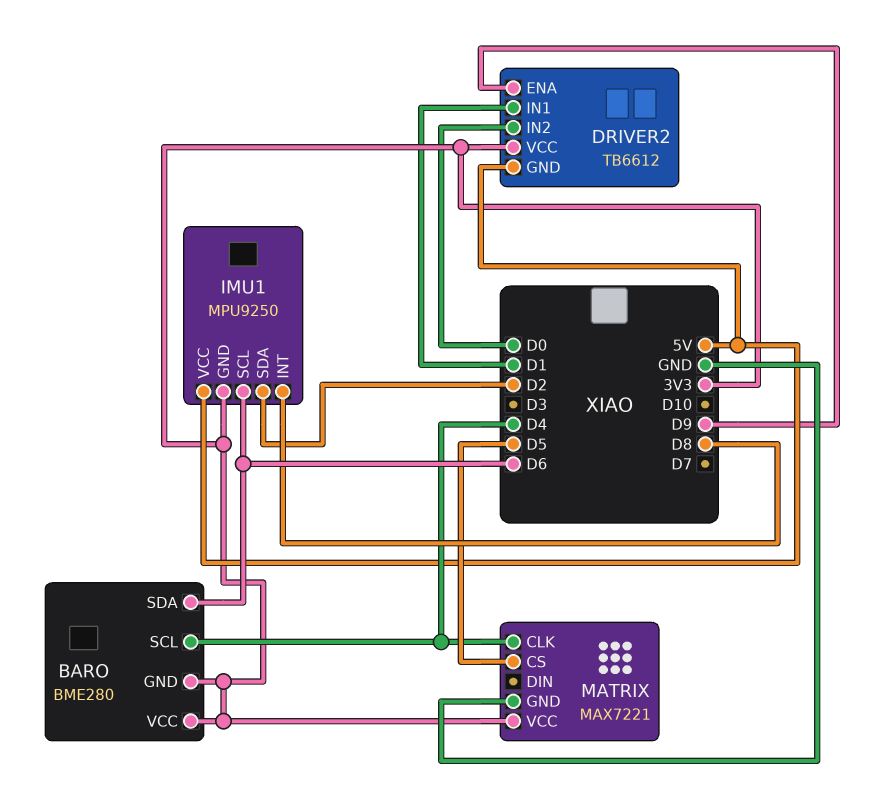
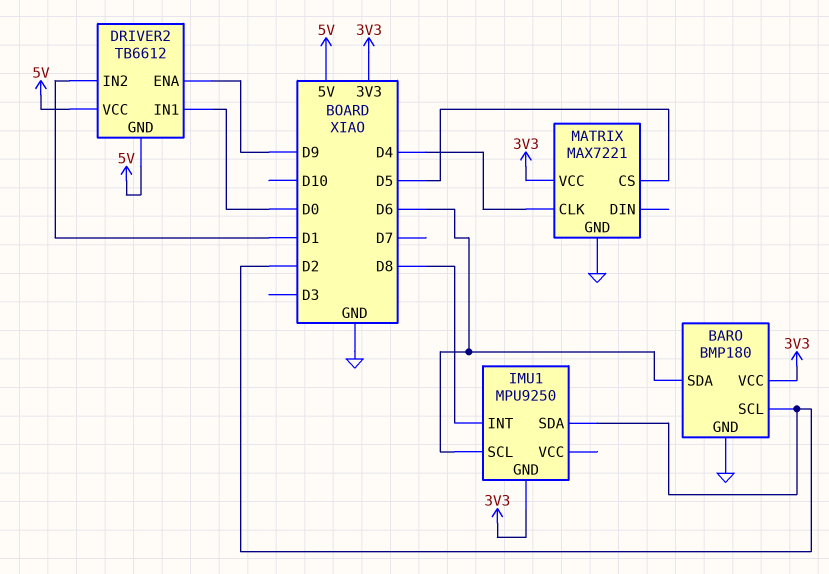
BARO: BME280 -> BMP180
BARO pin GND: 3V3 -> GND
BARO pin SCL: D4 -> D2
DRIVER2 pin IN1: D1 -> D0
DRIVER2 pin IN2: D0 -> D1
DRIVER2 pin VCC: 3V3 -> 5V
IMU1 pin VCC: 5V -> none

